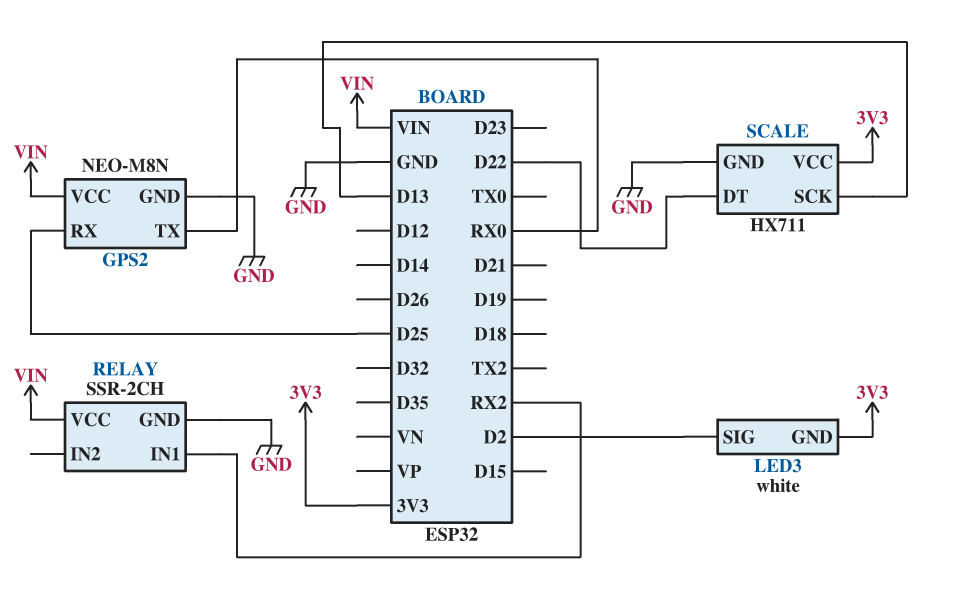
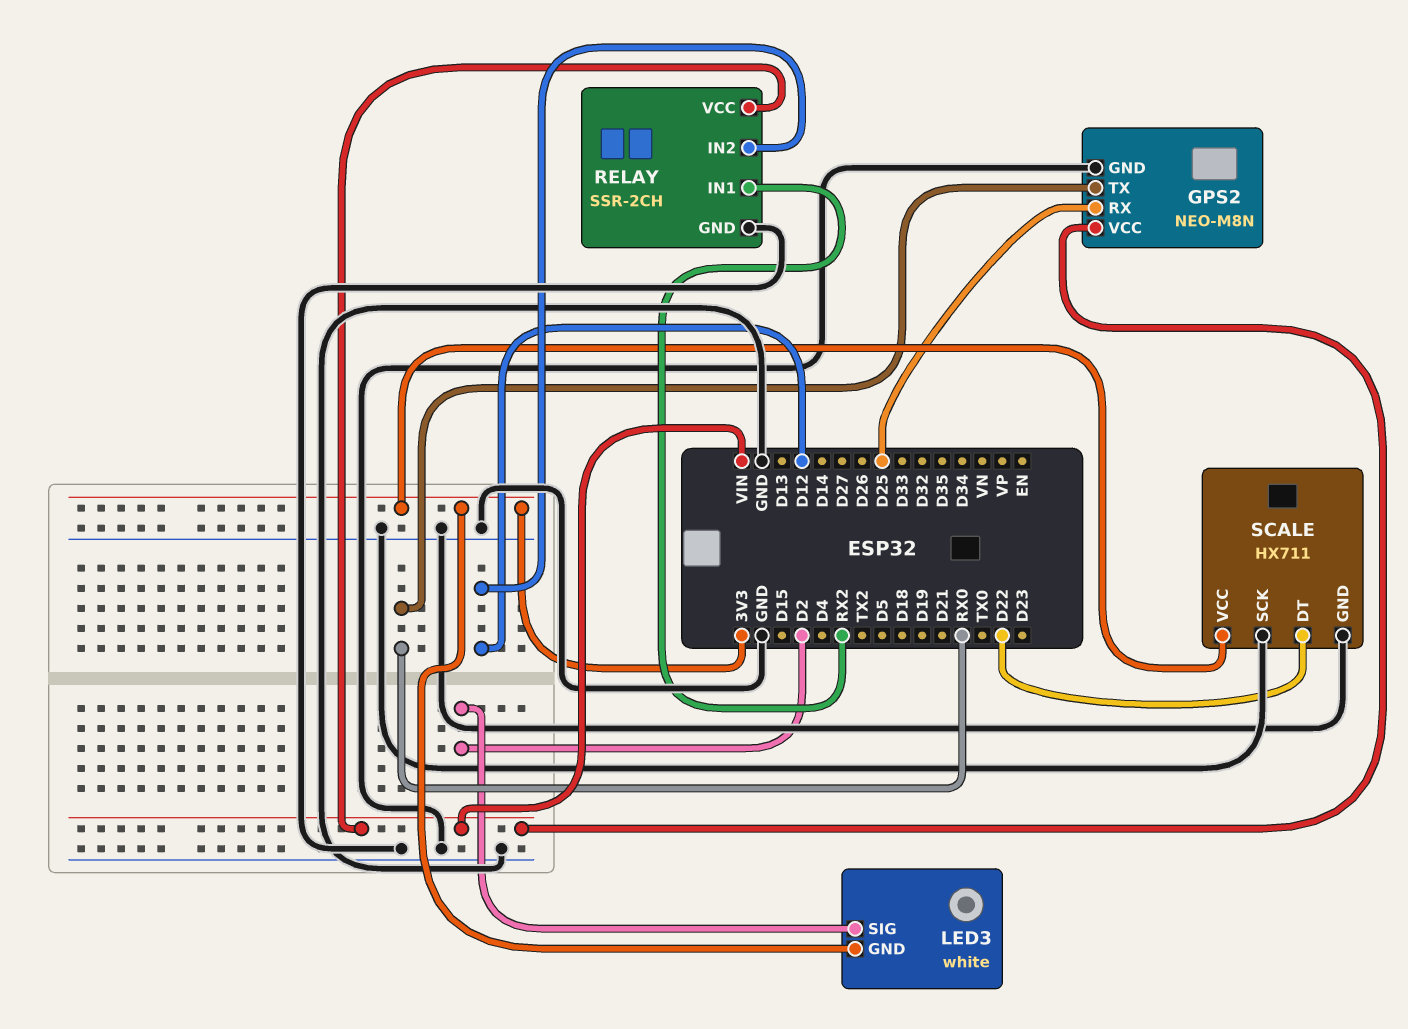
RELAY pin IN2: none -> D12
SCALE pin SCK: D13 -> GND

